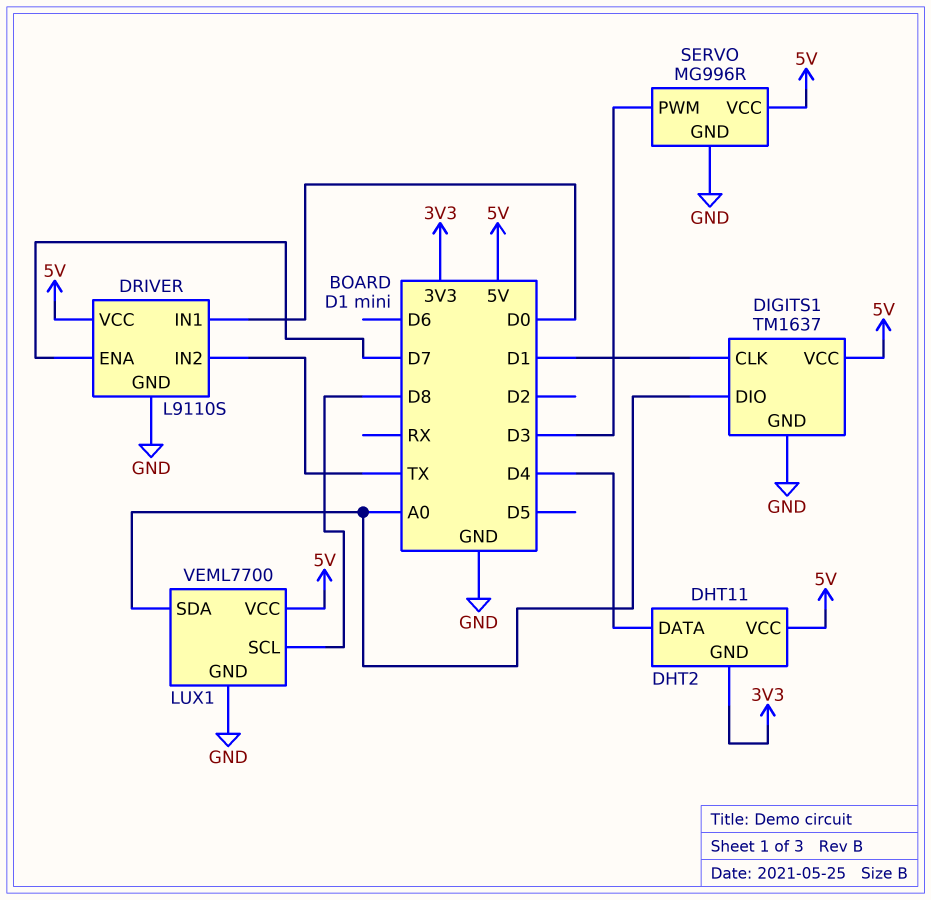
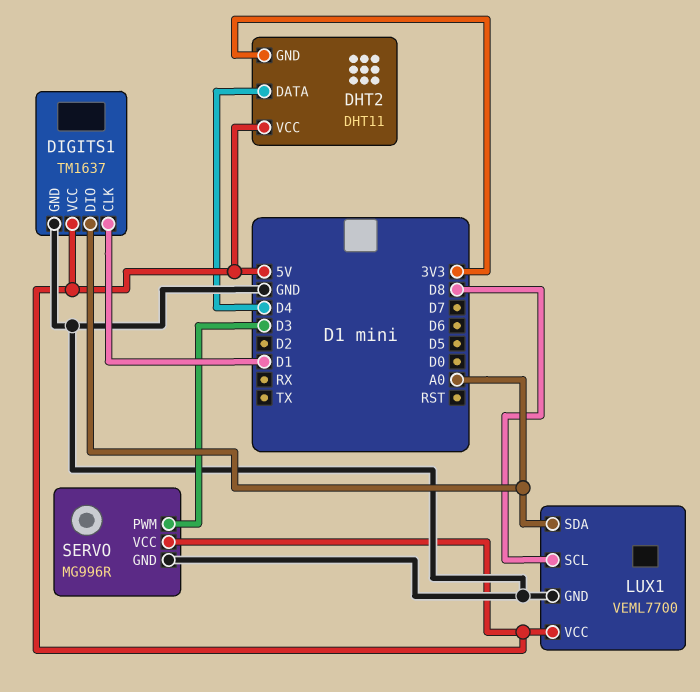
DRIVER: L9110S -> none
DRIVER pin ENA: D7 -> none
DRIVER pin GND: GND -> none
DRIVER pin IN1: D0 -> none
DRIVER pin IN2: TX -> none
DRIVER pin VCC: 5V -> none

